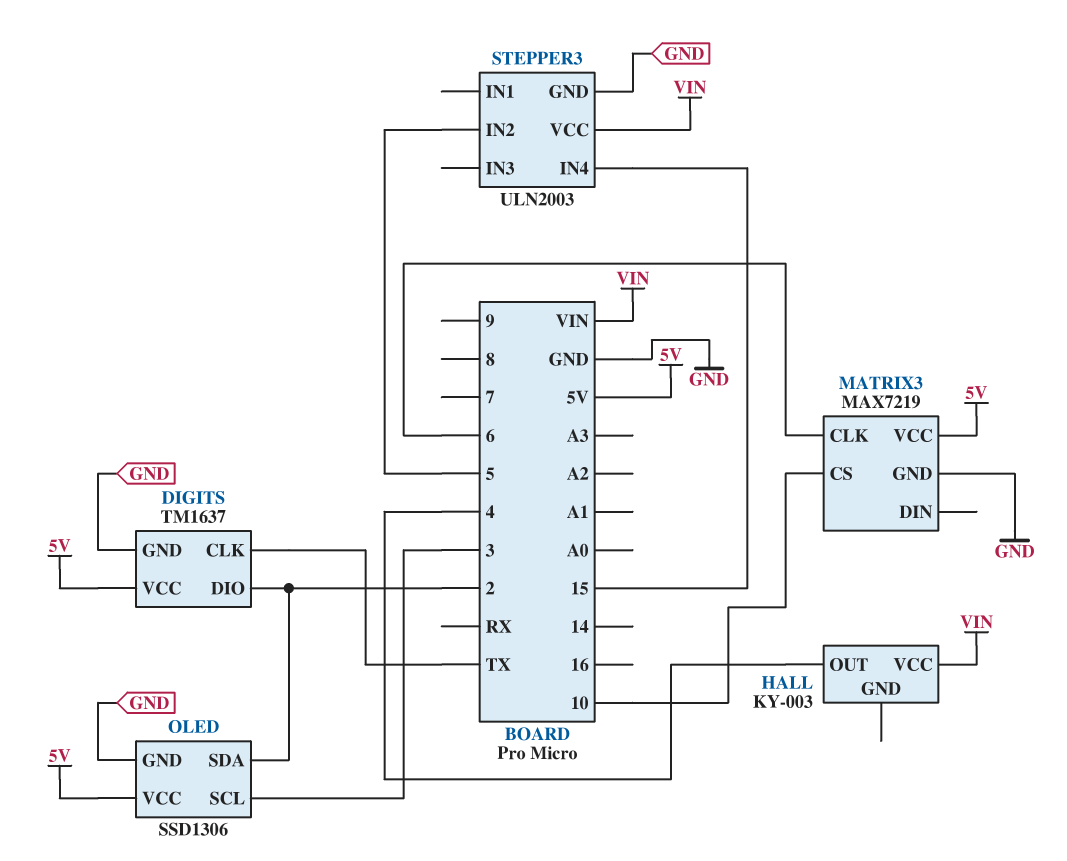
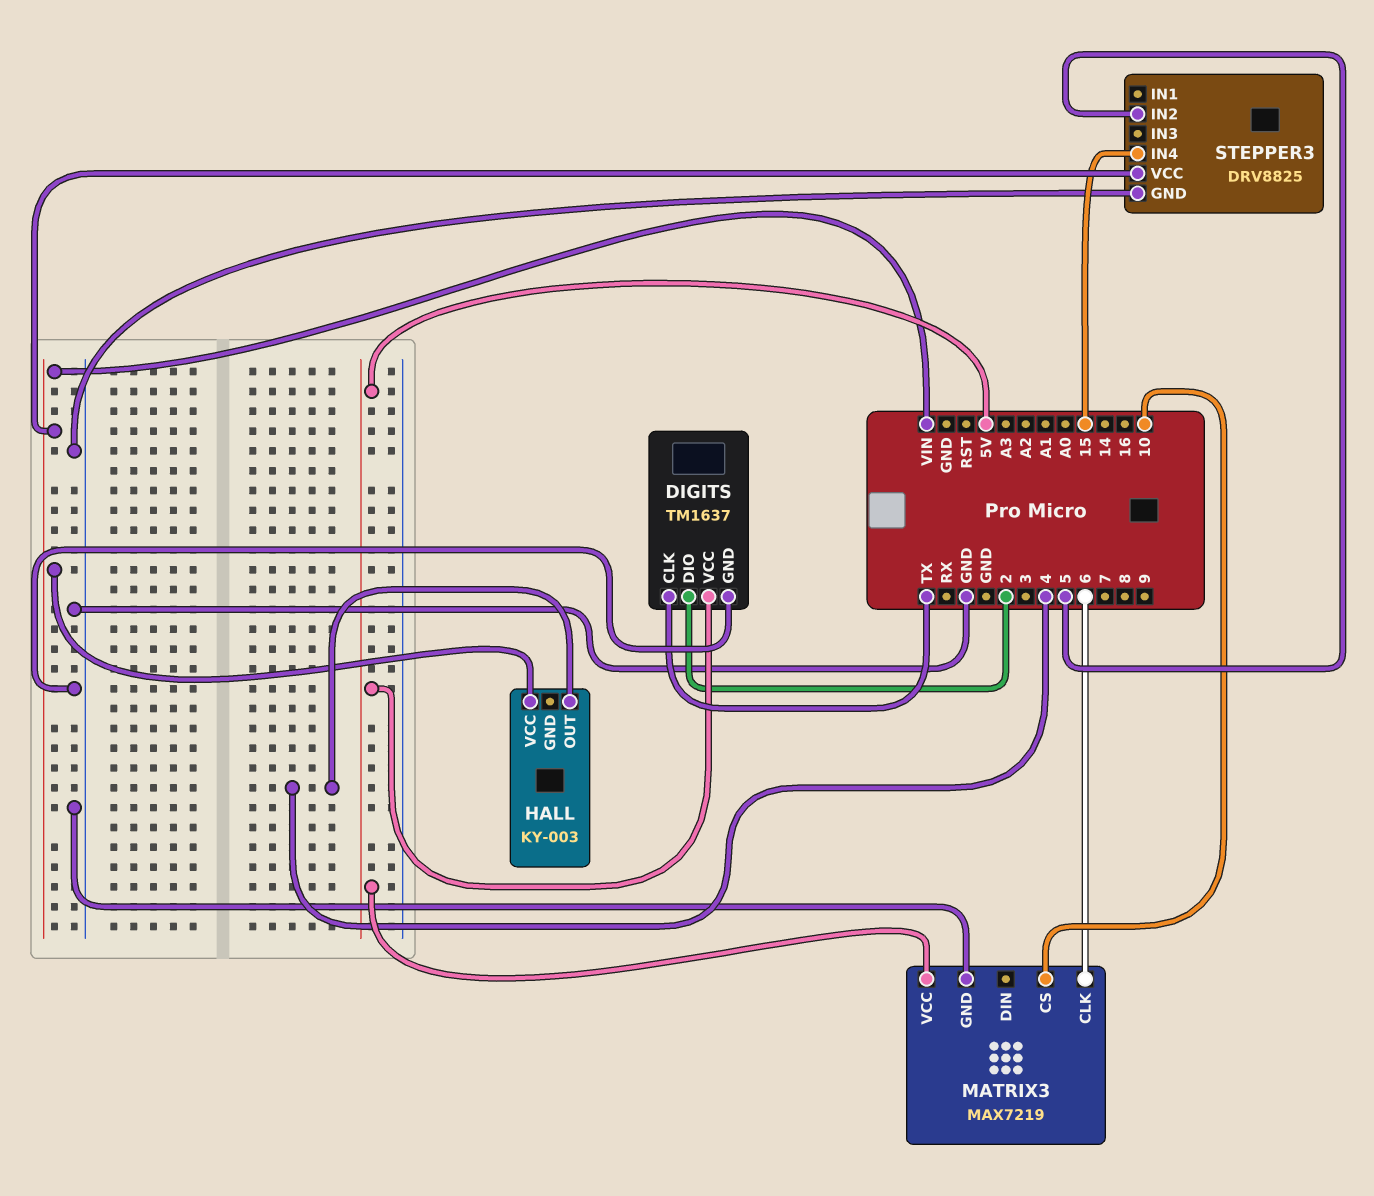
OLED: SSD1306 -> none
OLED pin GND: GND -> none
OLED pin SCL: 3 -> none
OLED pin SDA: 2 -> none
OLED pin VCC: 5V -> none
STEPPER3: ULN2003 -> DRV8825

